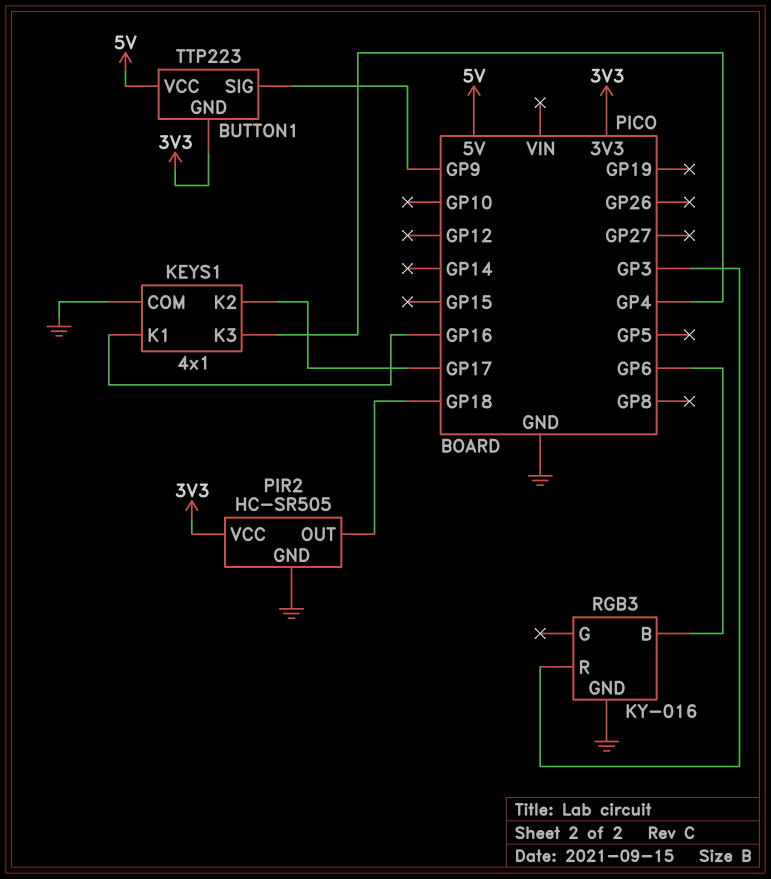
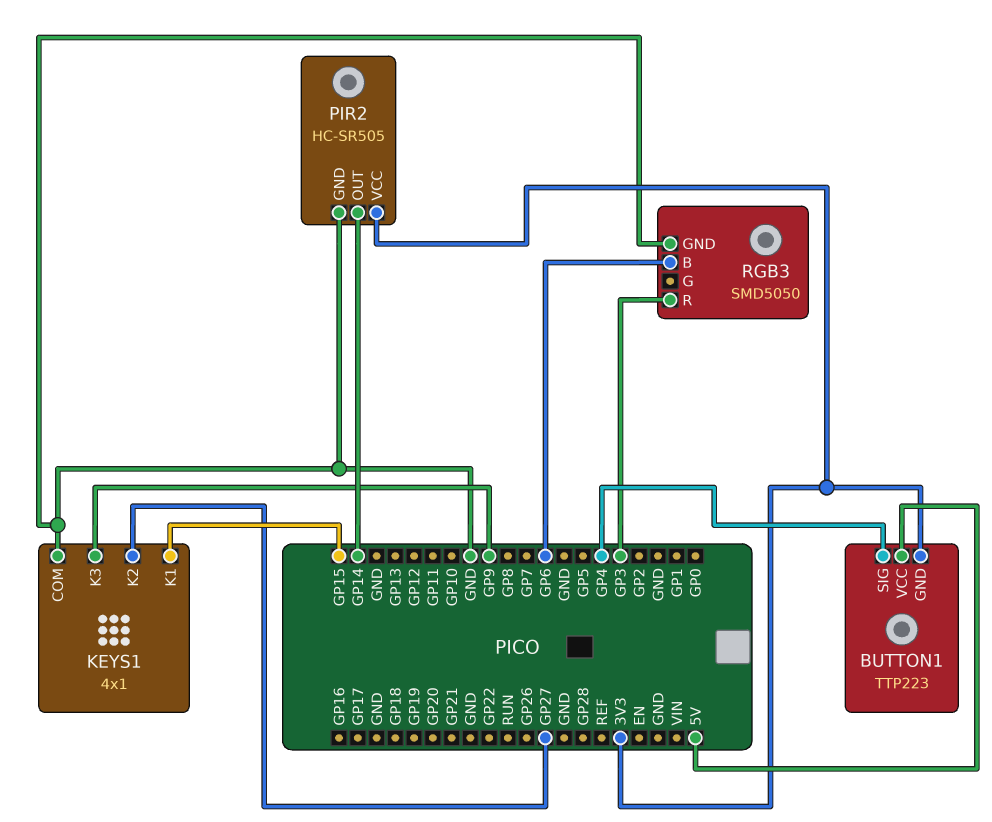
BUTTON1 pin SIG: GP9 -> GP4
KEYS1 pin K1: GP16 -> GP15
KEYS1 pin K2: GP17 -> GP27
KEYS1 pin K3: GP4 -> GP9
PIR2 pin OUT: GP18 -> GP14
RGB3: KY-016 -> SMD5050

